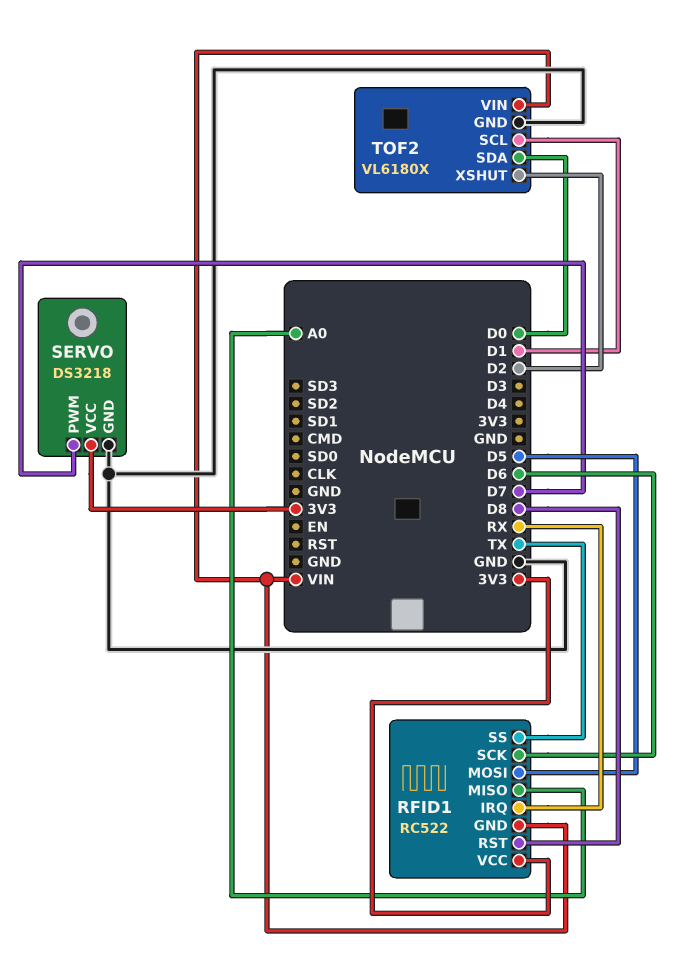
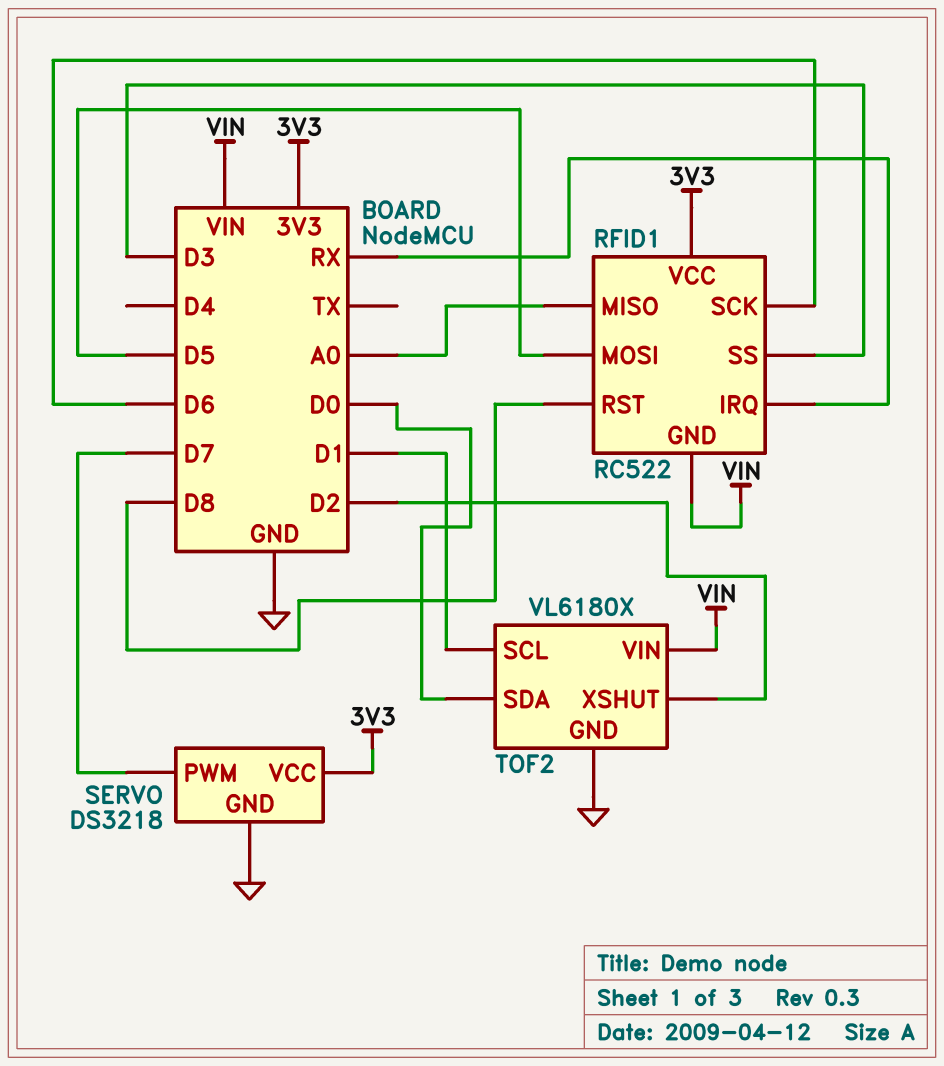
RFID1 pin SS: TX -> D3

